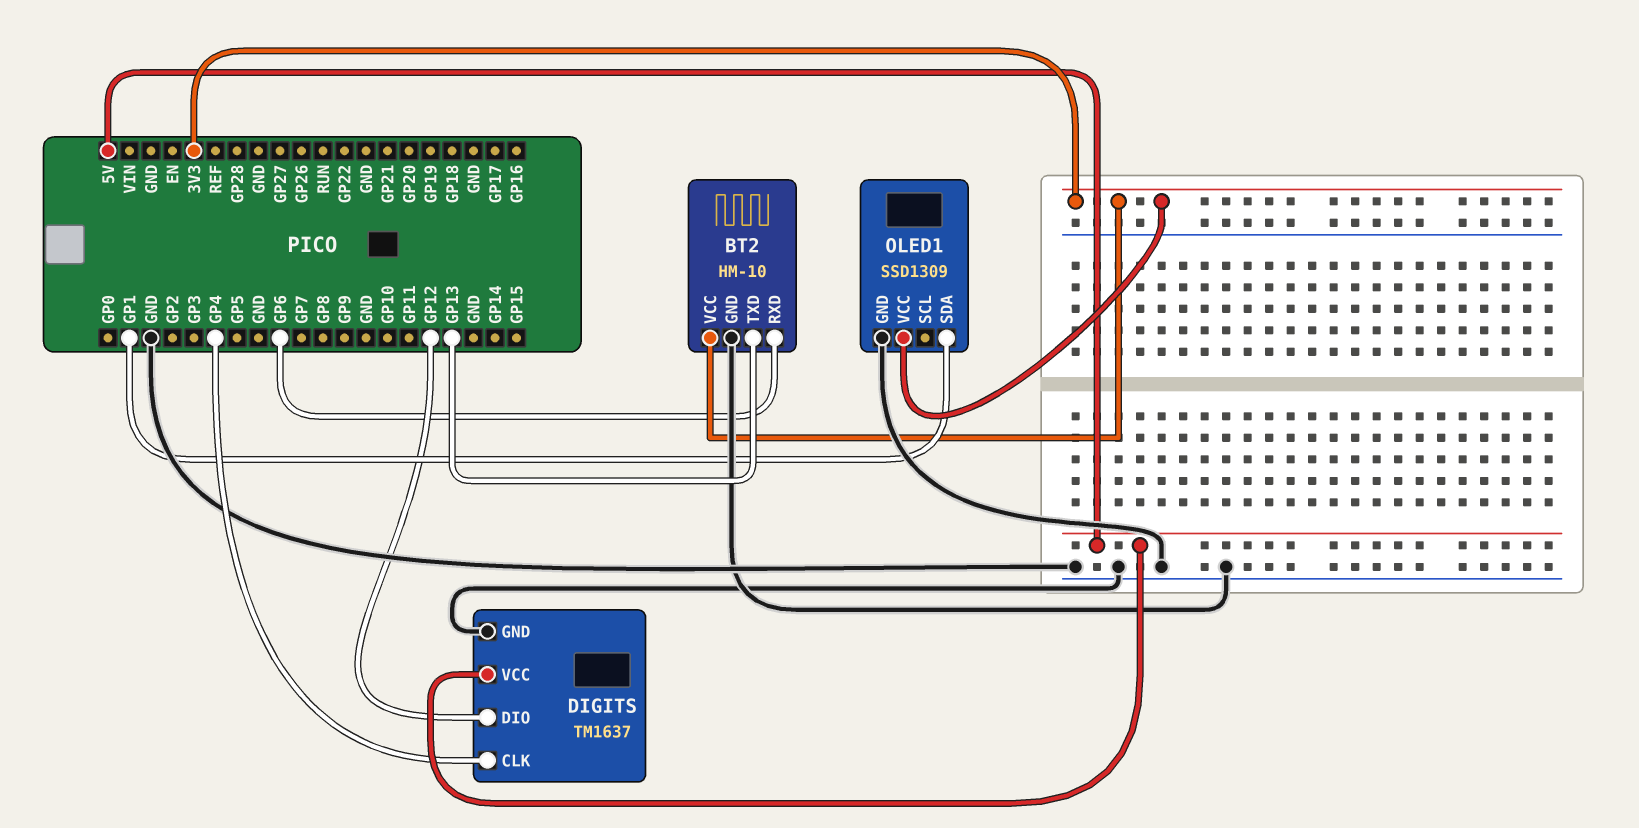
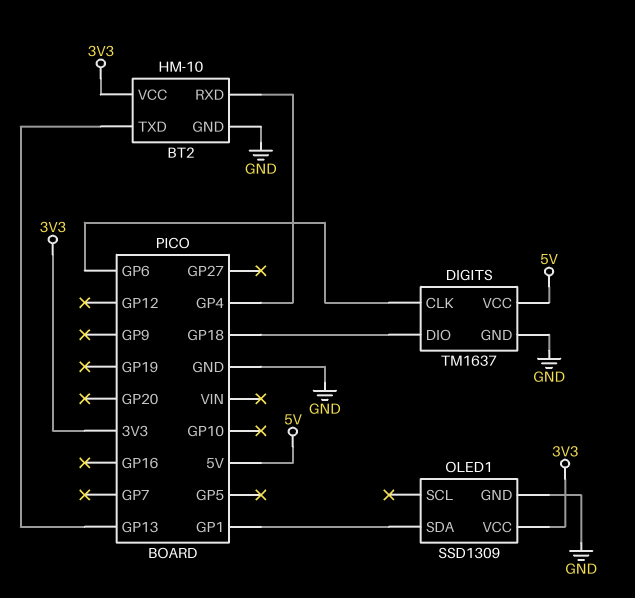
BT2 pin RXD: GP6 -> GP4
DIGITS pin CLK: GP4 -> GP6
DIGITS pin DIO: GP12 -> GP18

